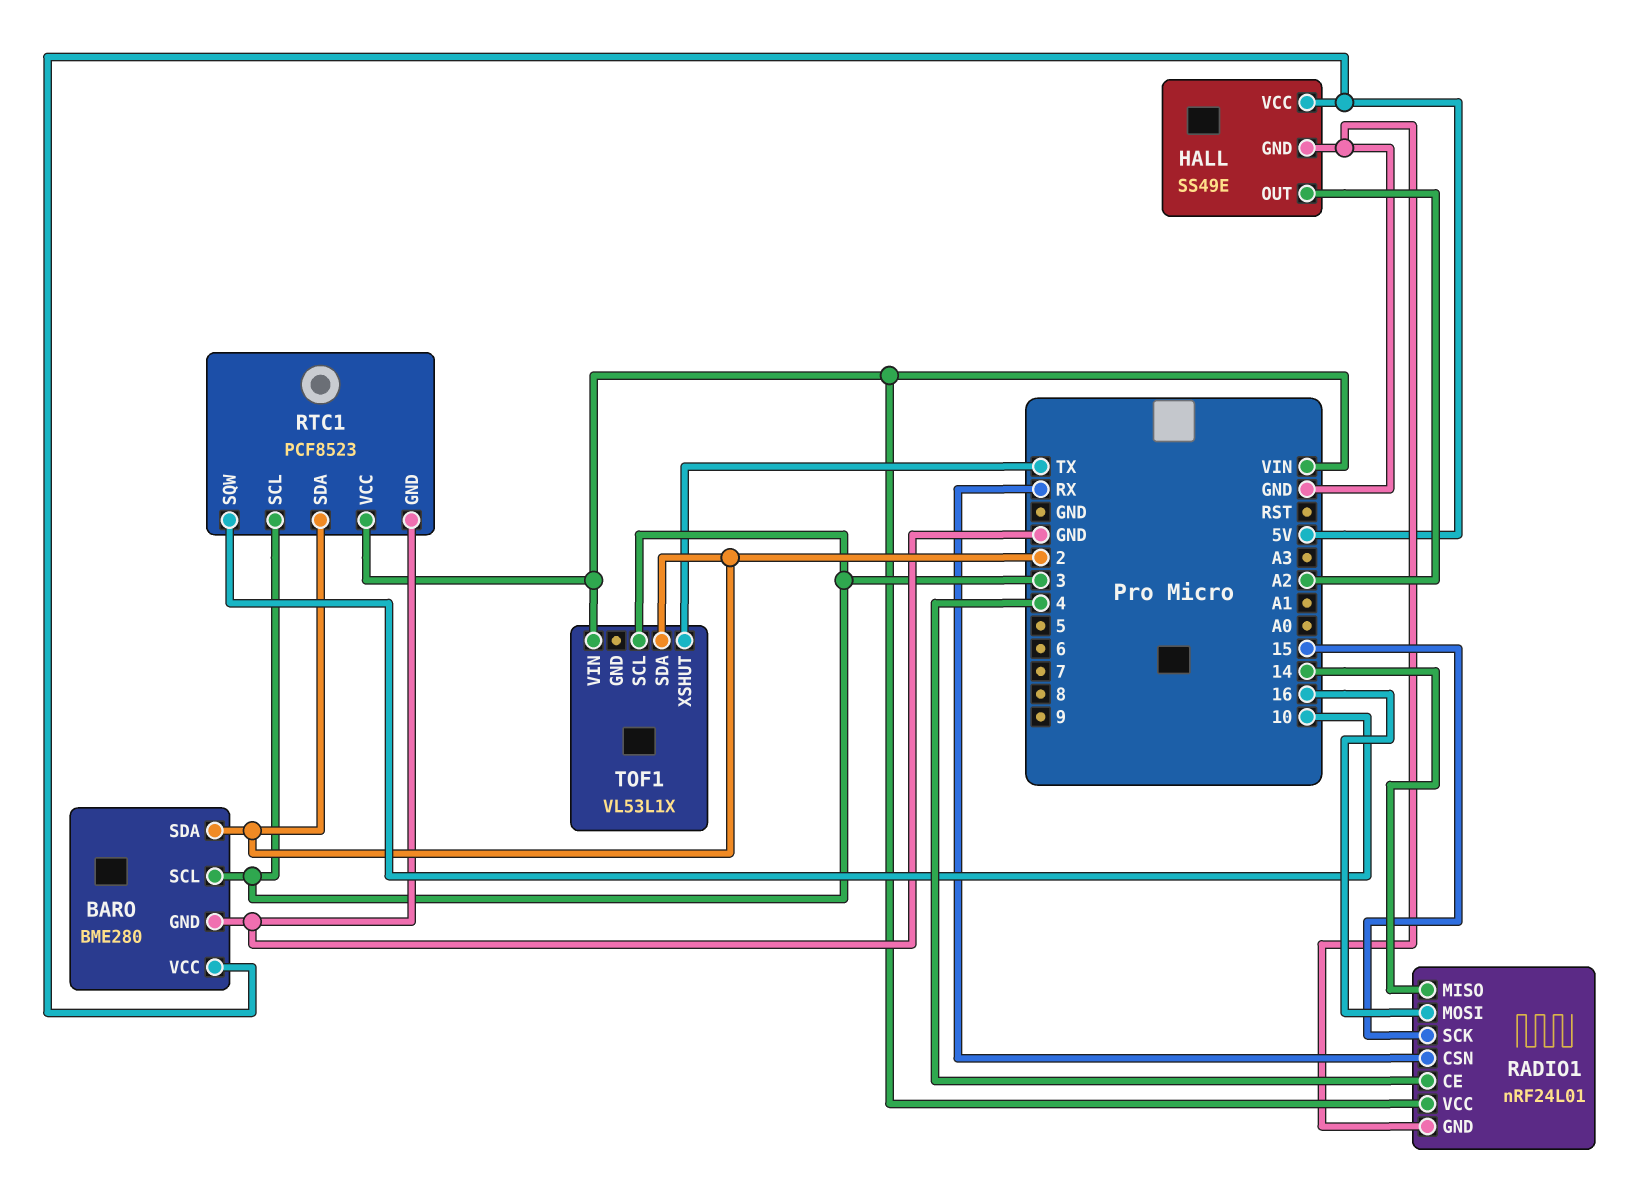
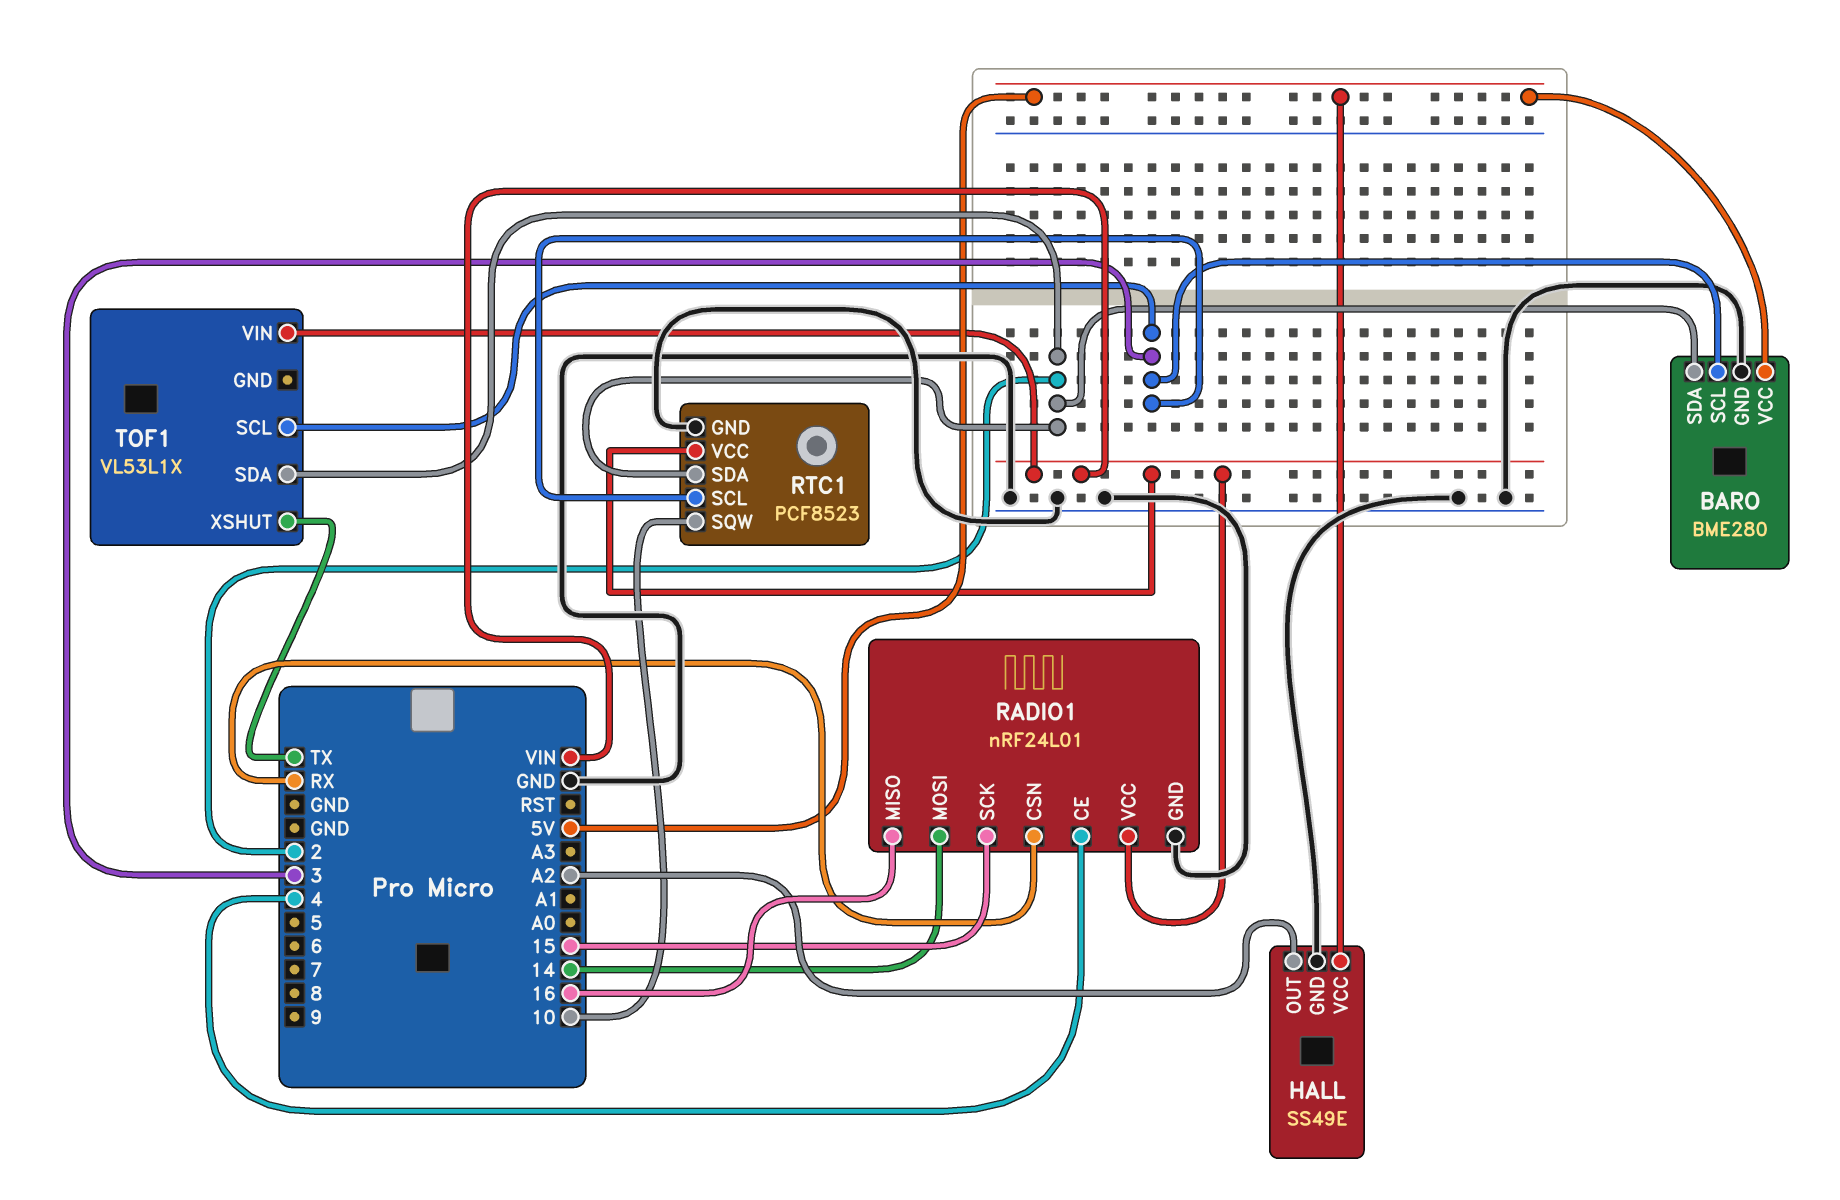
RADIO1 pin MISO: 14 -> 16
RADIO1 pin MOSI: 16 -> 14

